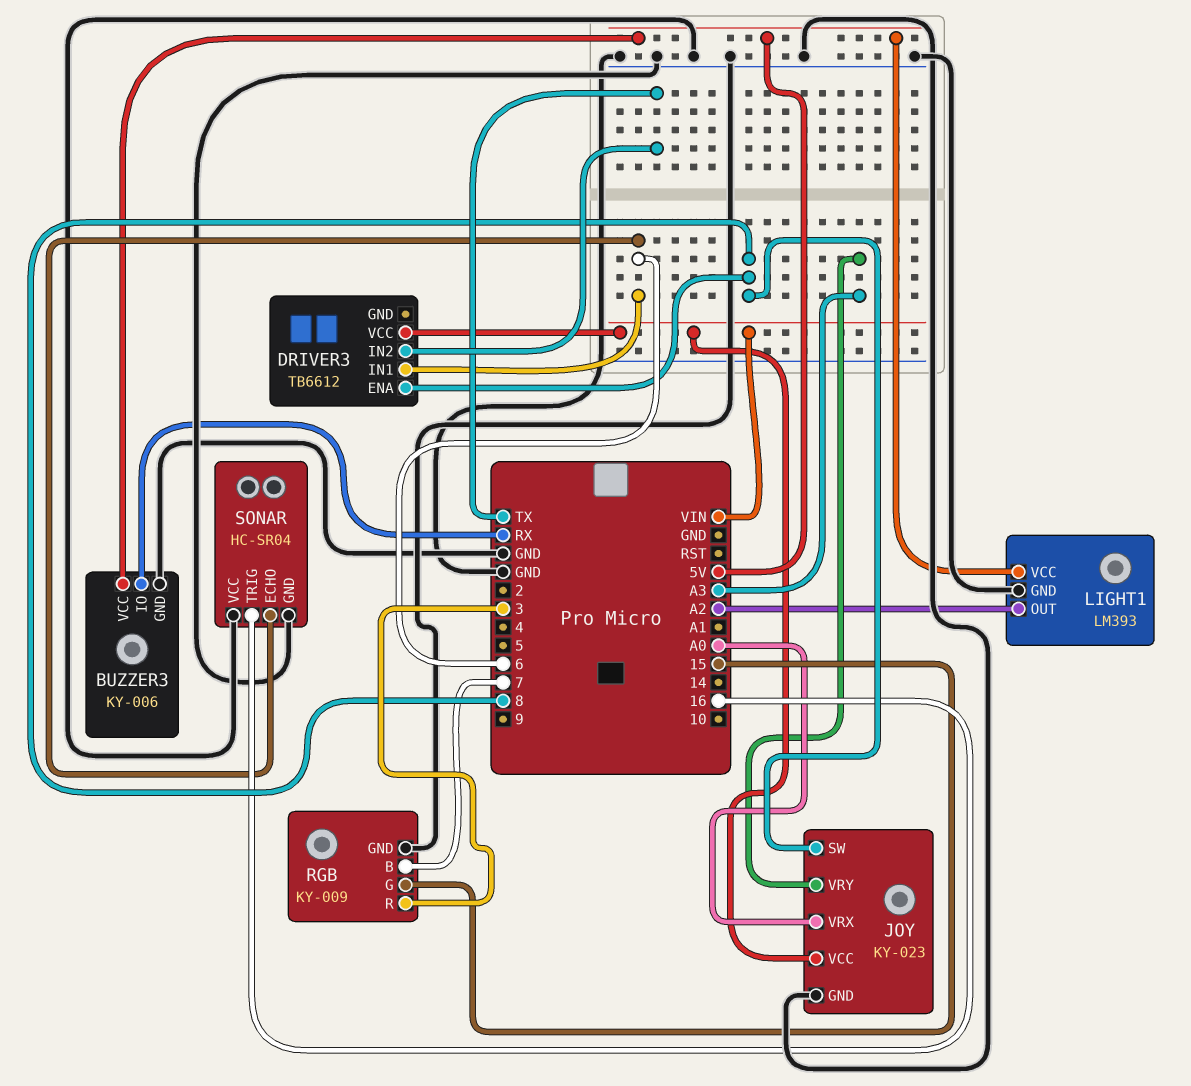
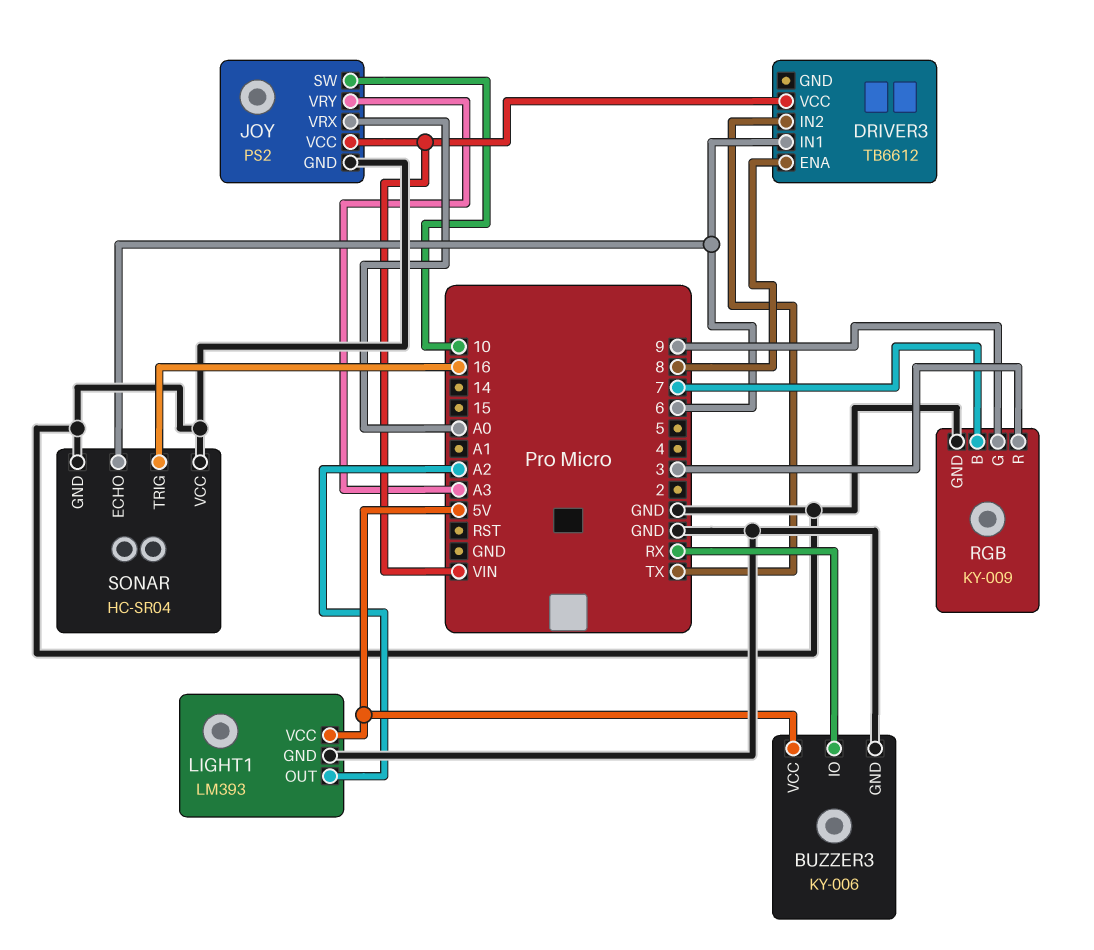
JOY: KY-023 -> PS2
JOY pin SW: 8 -> 10
RGB pin G: 15 -> 9

